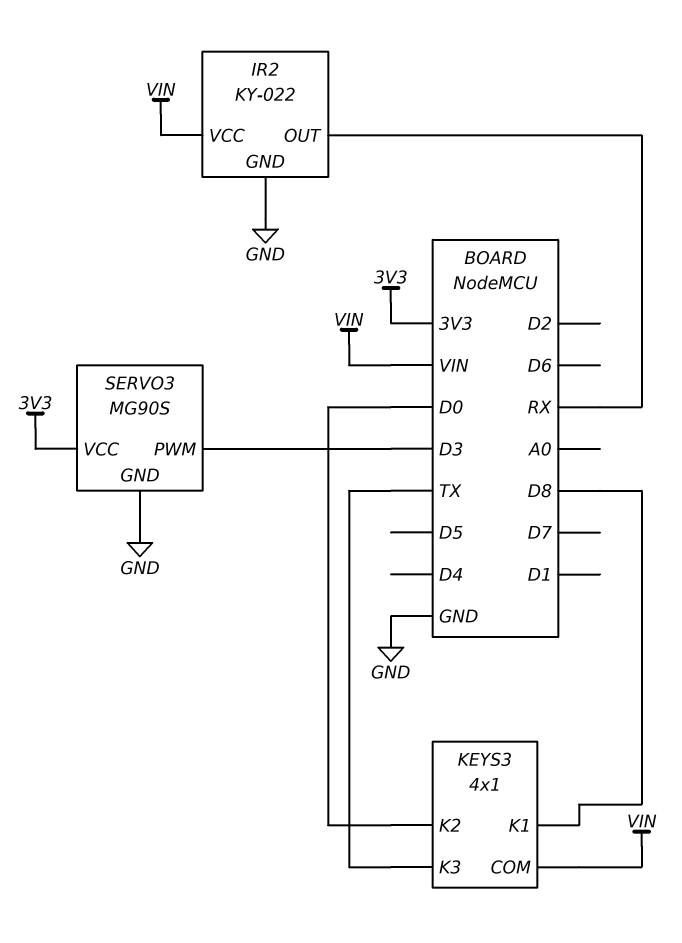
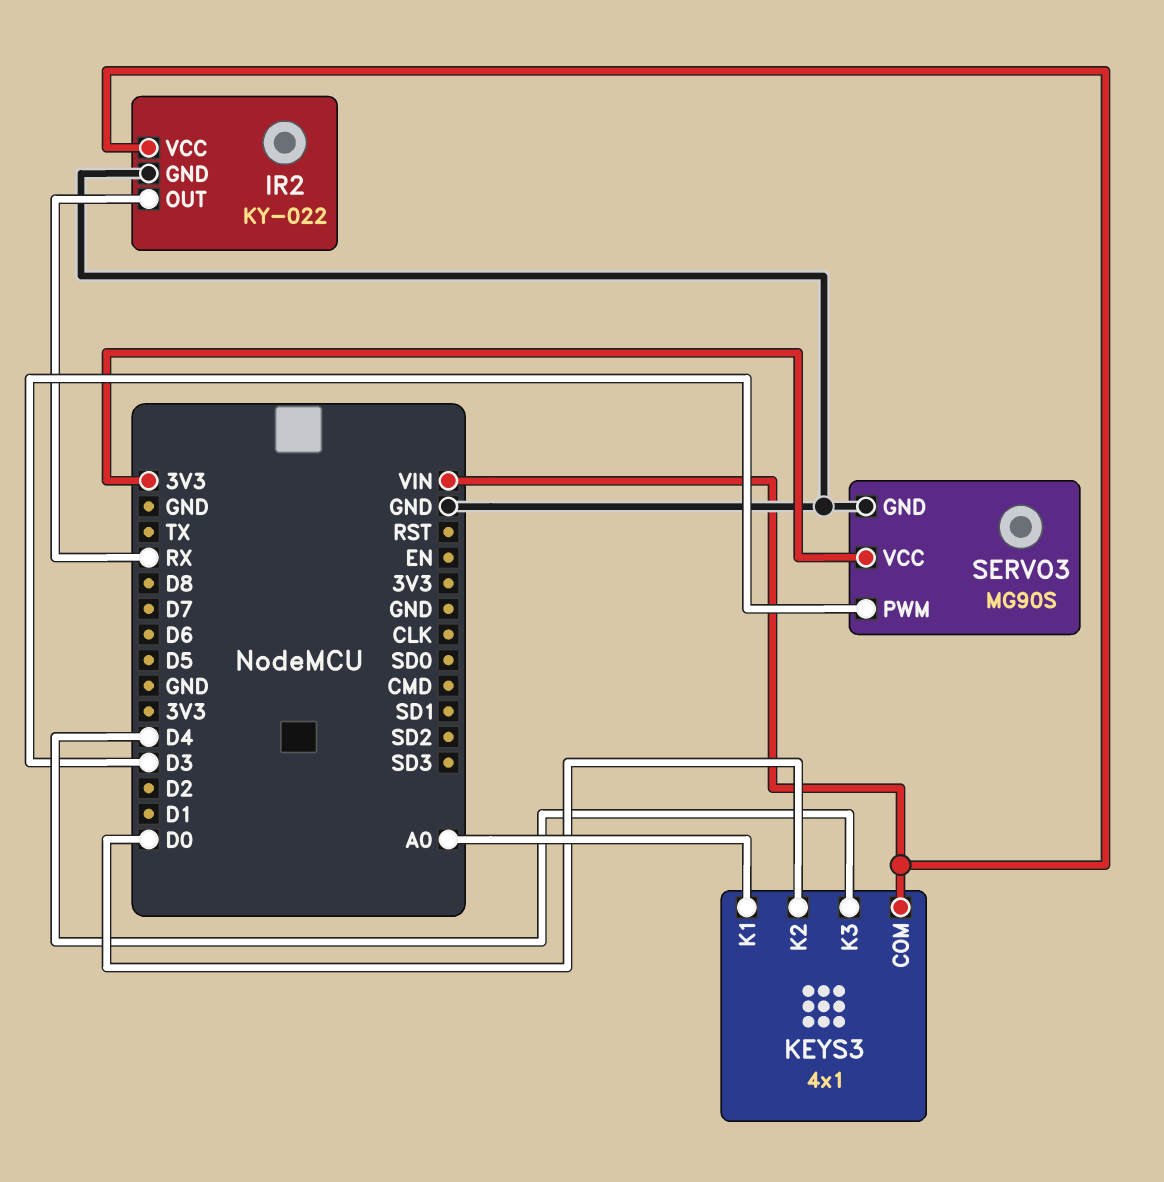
KEYS3 pin K1: D8 -> A0
KEYS3 pin K3: TX -> D4

